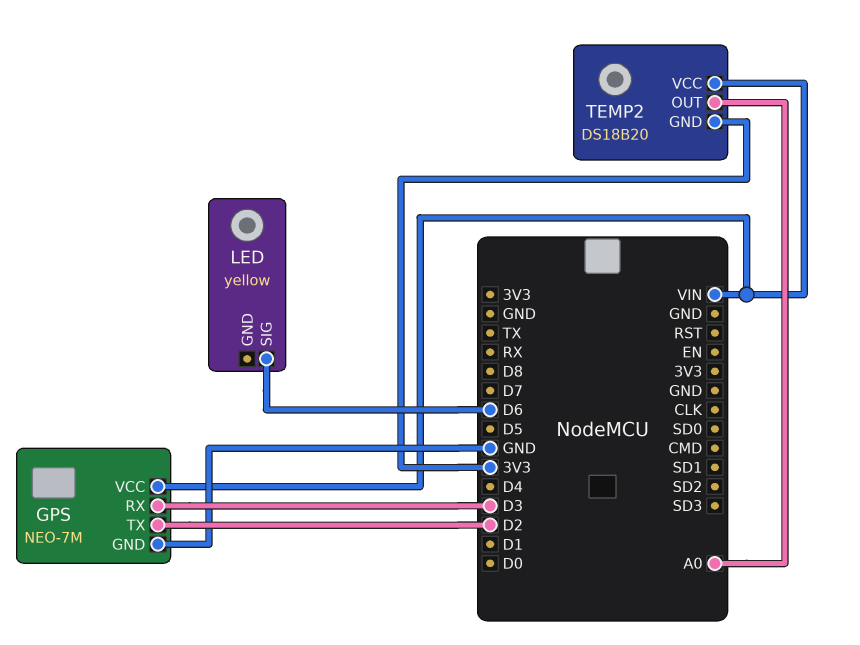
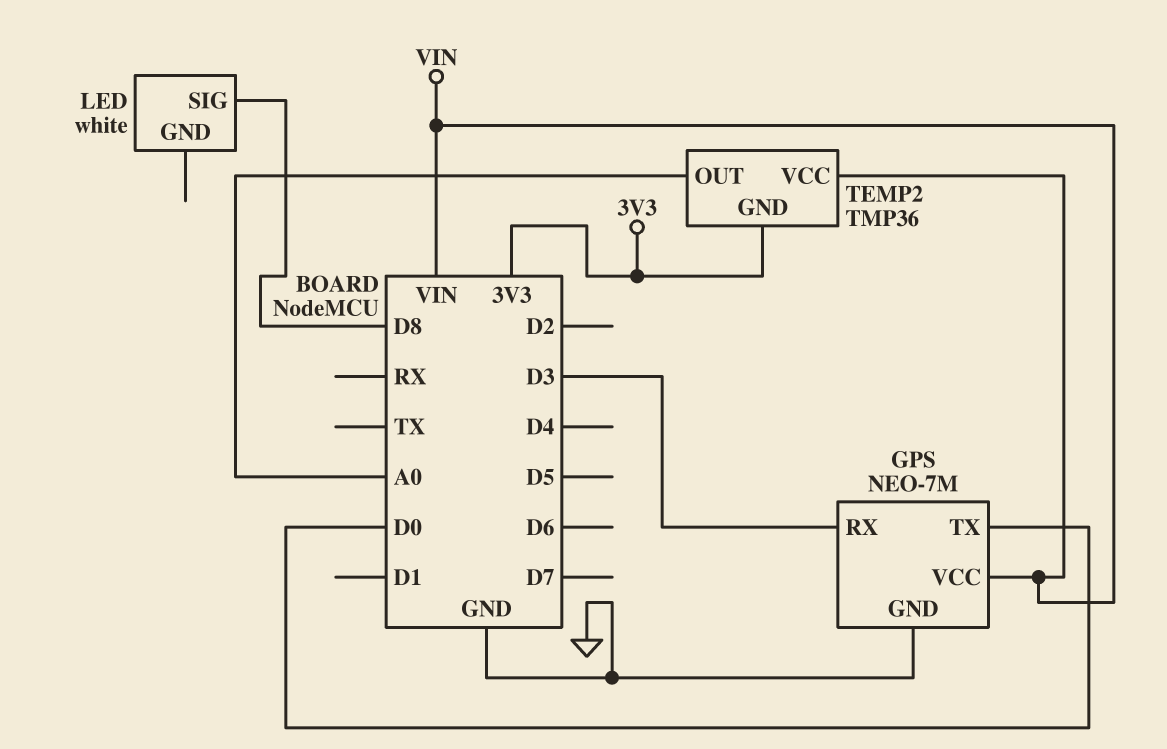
GPS pin TX: D2 -> D0
LED: yellow -> white
LED pin SIG: D6 -> D8
TEMP2: DS18B20 -> TMP36

